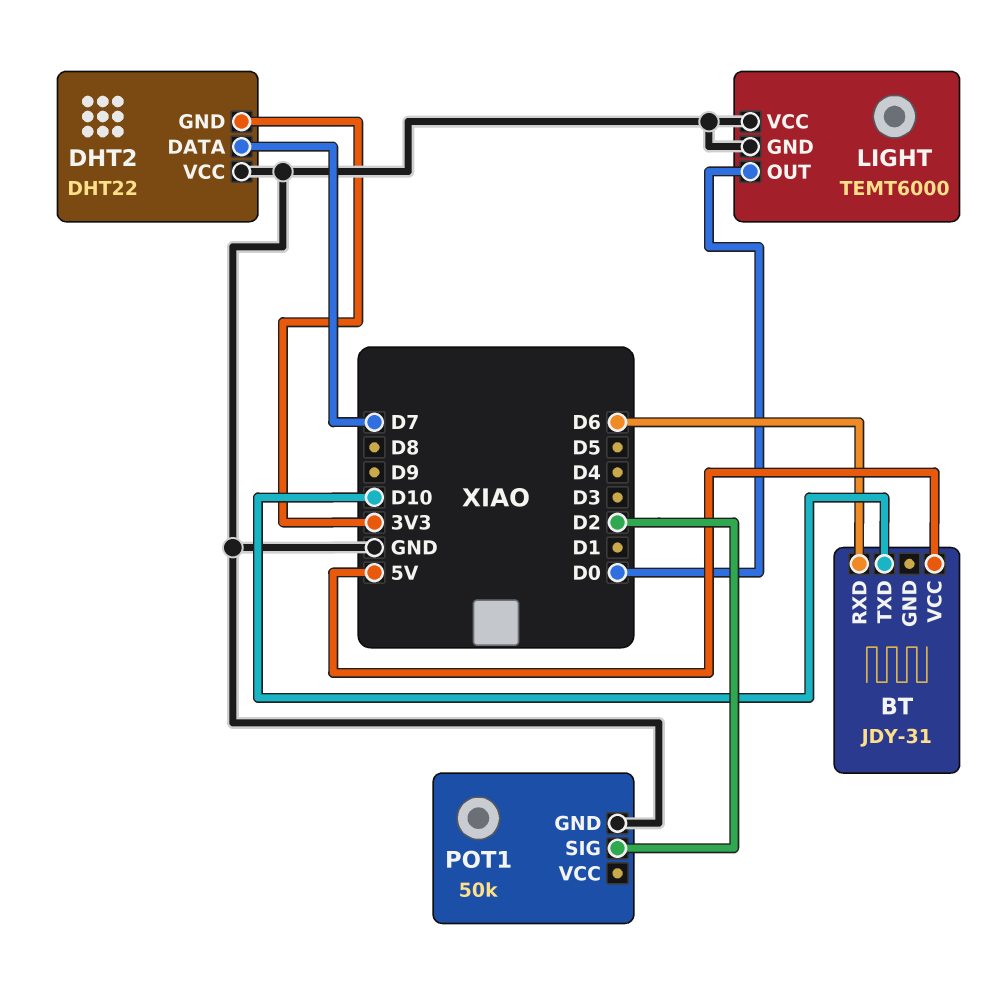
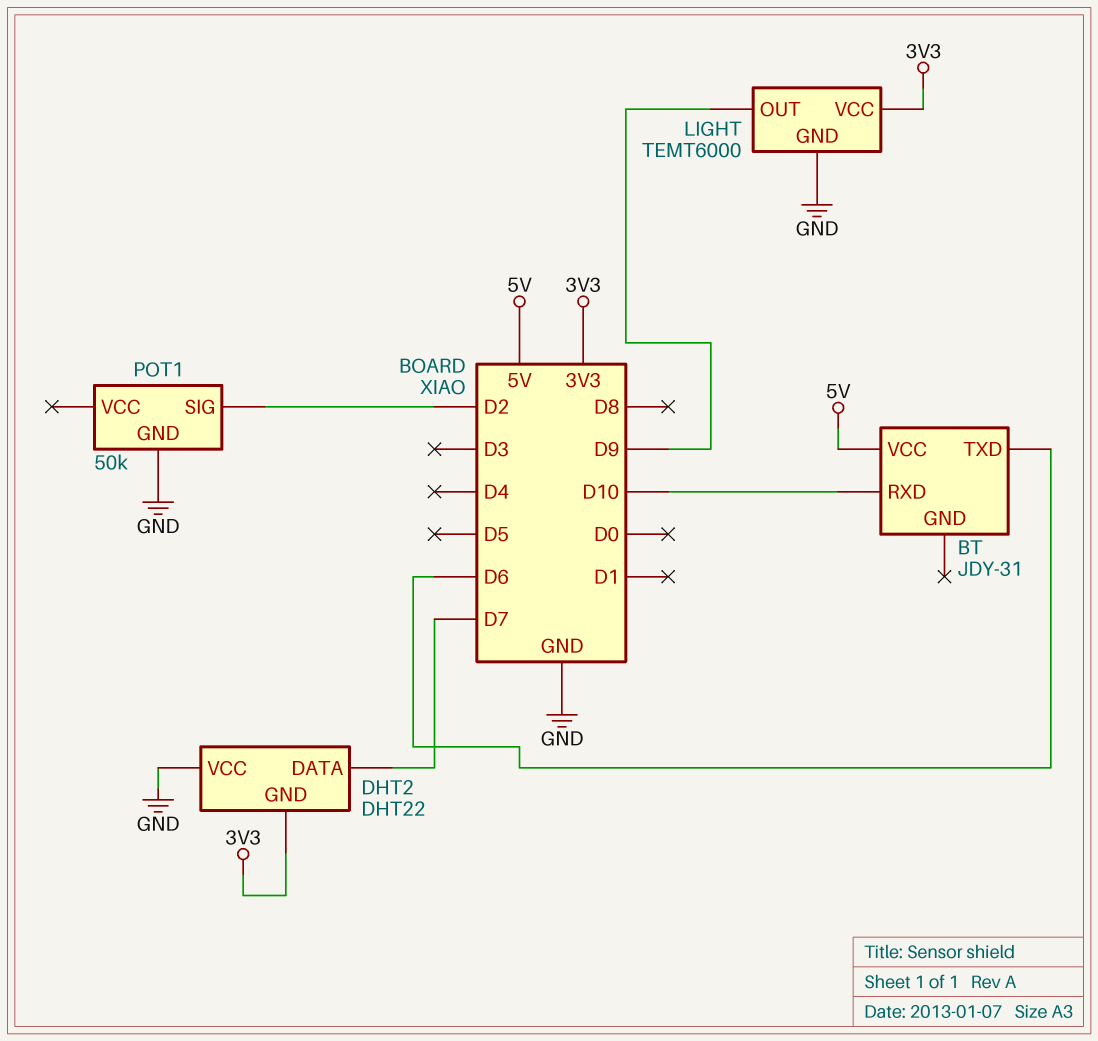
BT pin RXD: D6 -> D10
BT pin TXD: D10 -> D6
LIGHT pin OUT: D0 -> D9
LIGHT pin VCC: GND -> 3V3

